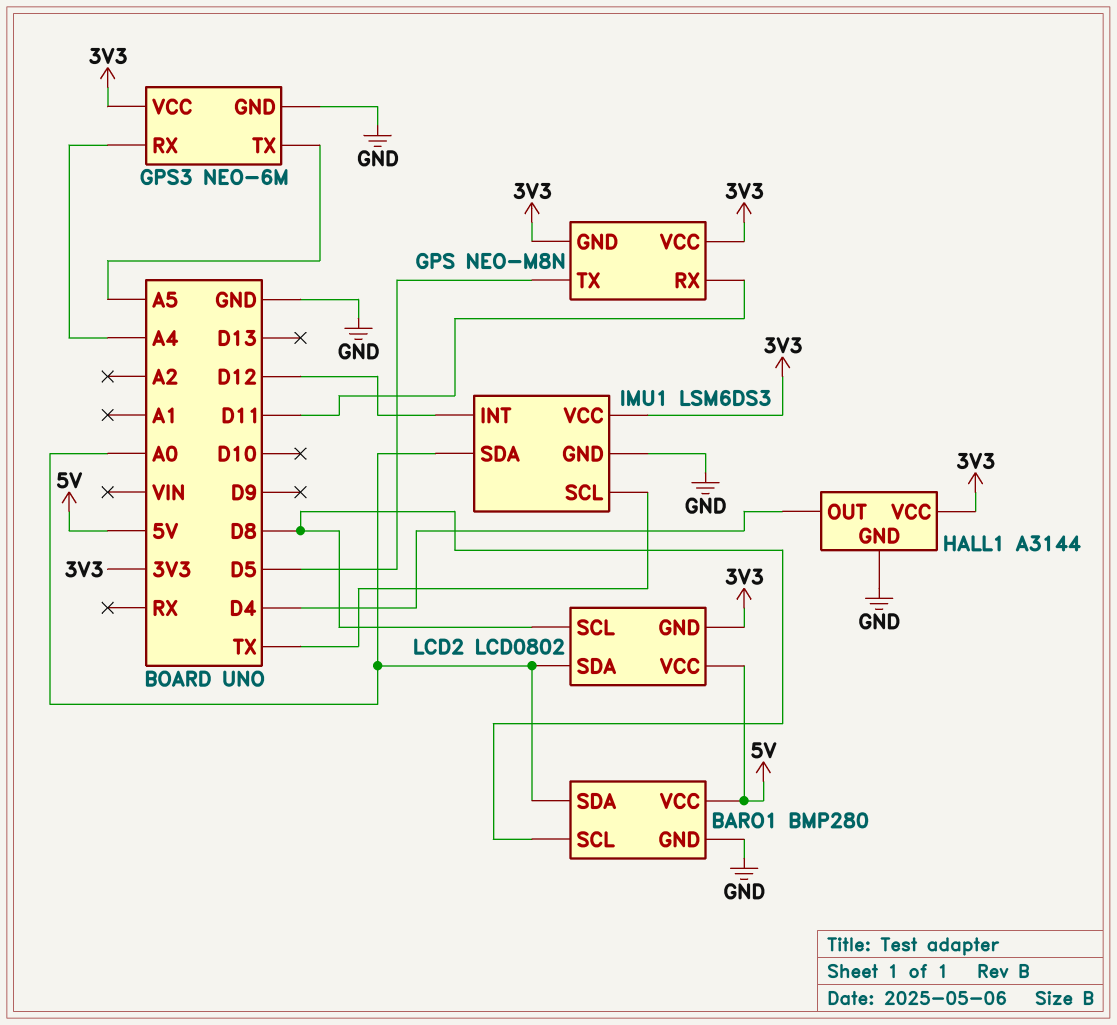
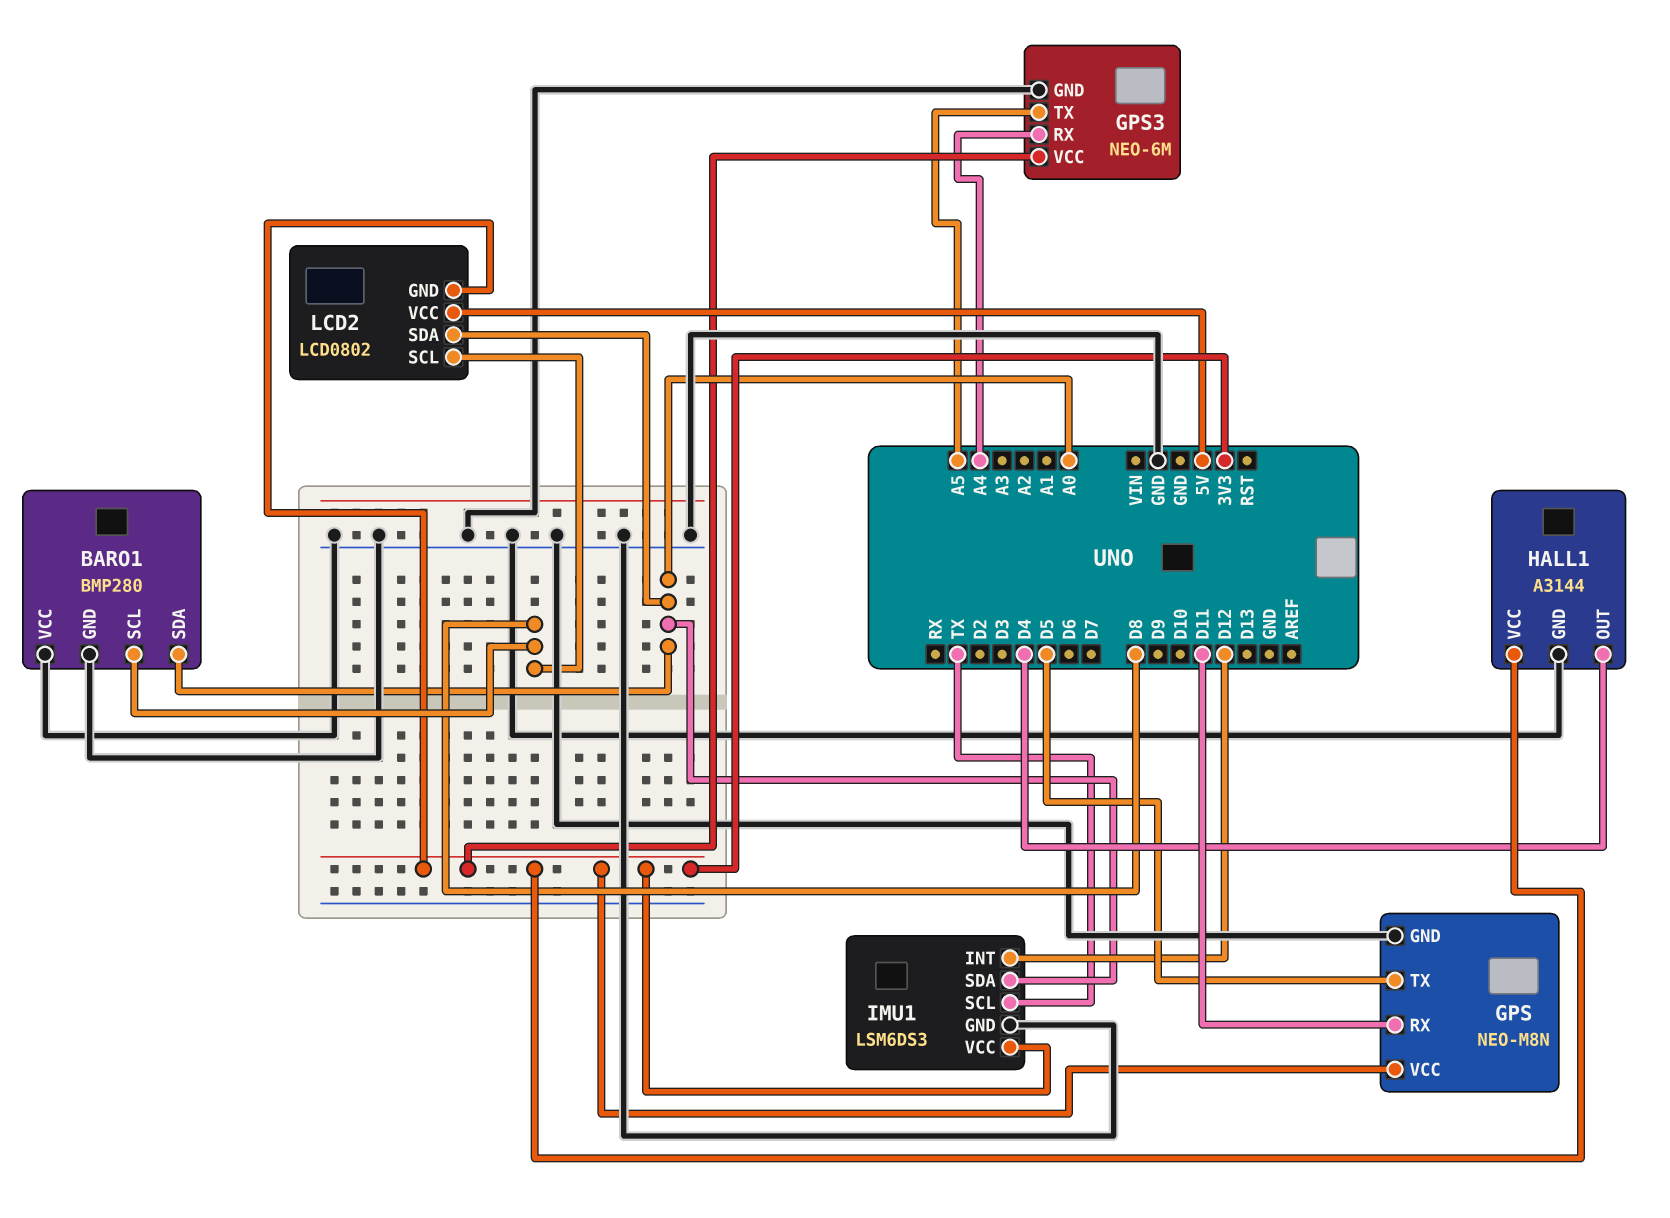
BARO1 pin VCC: 5V -> GND
GPS pin GND: 3V3 -> GND

